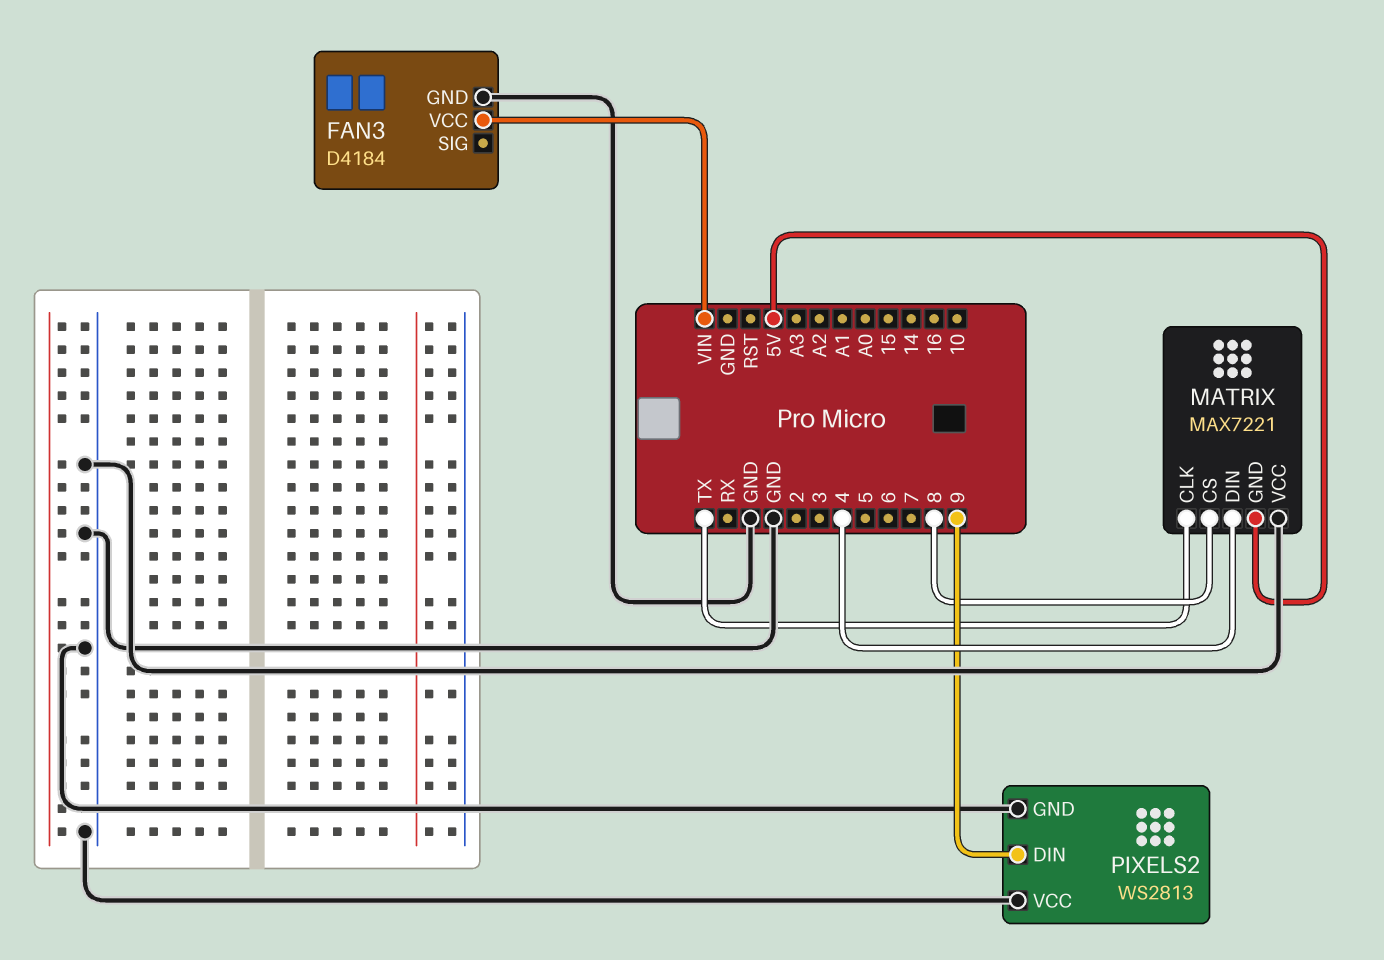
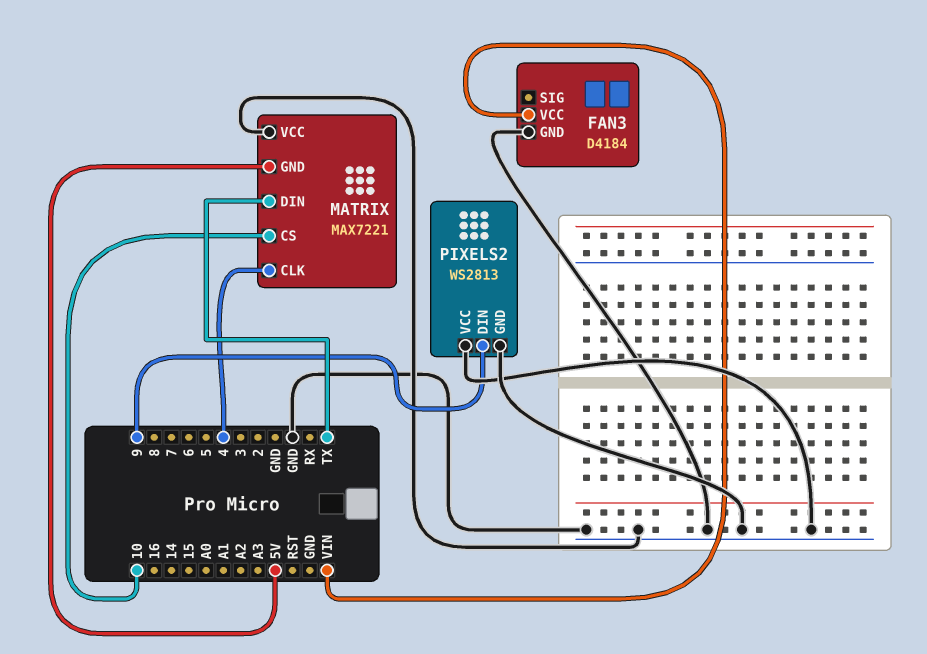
MATRIX pin CLK: TX -> 4
MATRIX pin CS: 8 -> 10
MATRIX pin DIN: 4 -> TX

